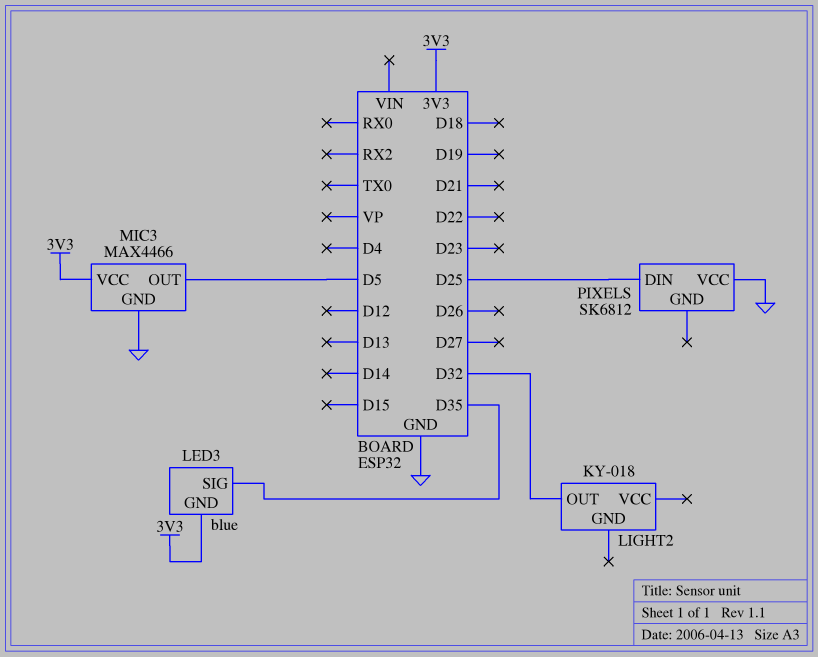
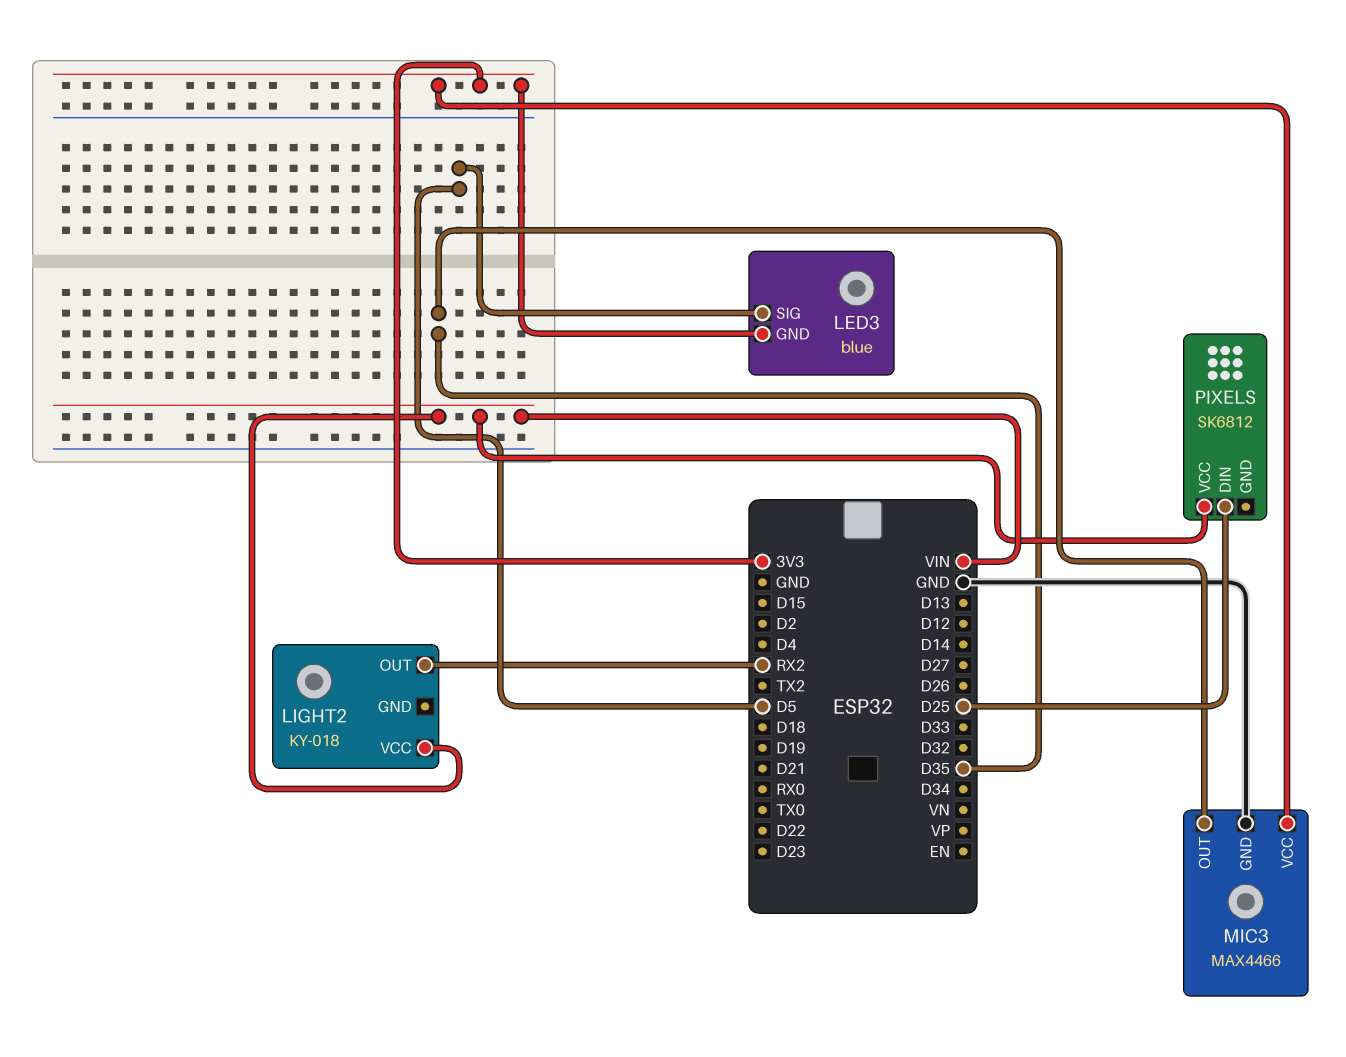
LED3 pin SIG: D35 -> D5
LIGHT2 pin OUT: D32 -> RX2
LIGHT2 pin VCC: none -> VIN
MIC3 pin OUT: D5 -> D35
PIXELS pin VCC: GND -> VIN

